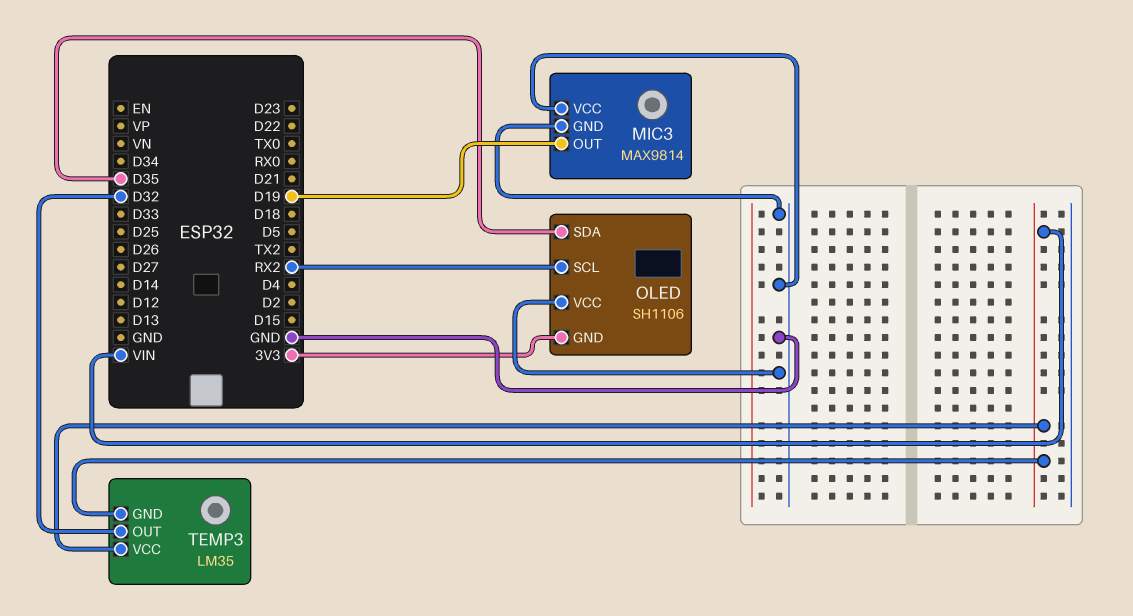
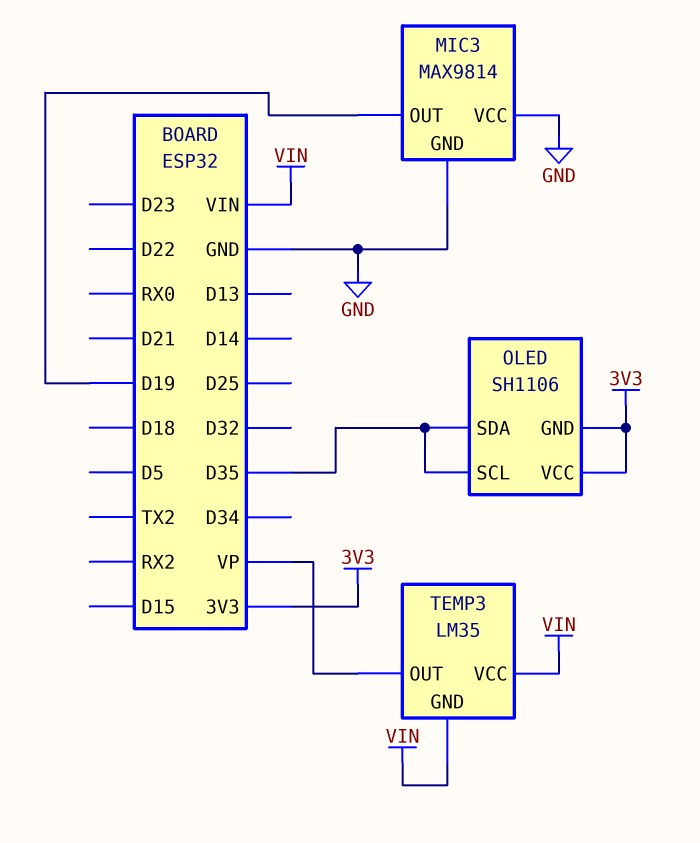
OLED pin SCL: RX2 -> D35
OLED pin VCC: GND -> 3V3
TEMP3 pin OUT: D32 -> VP

